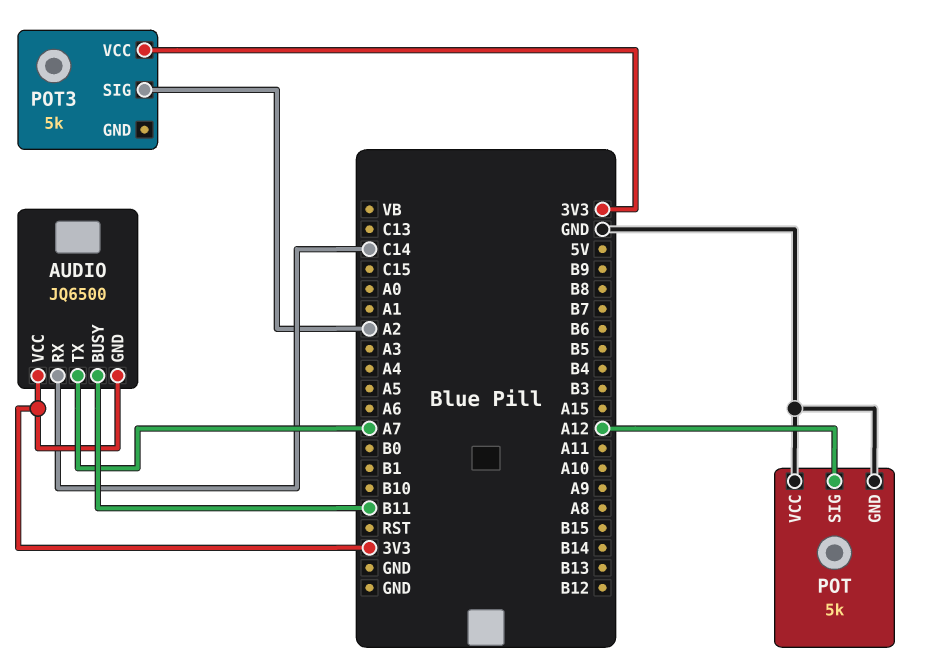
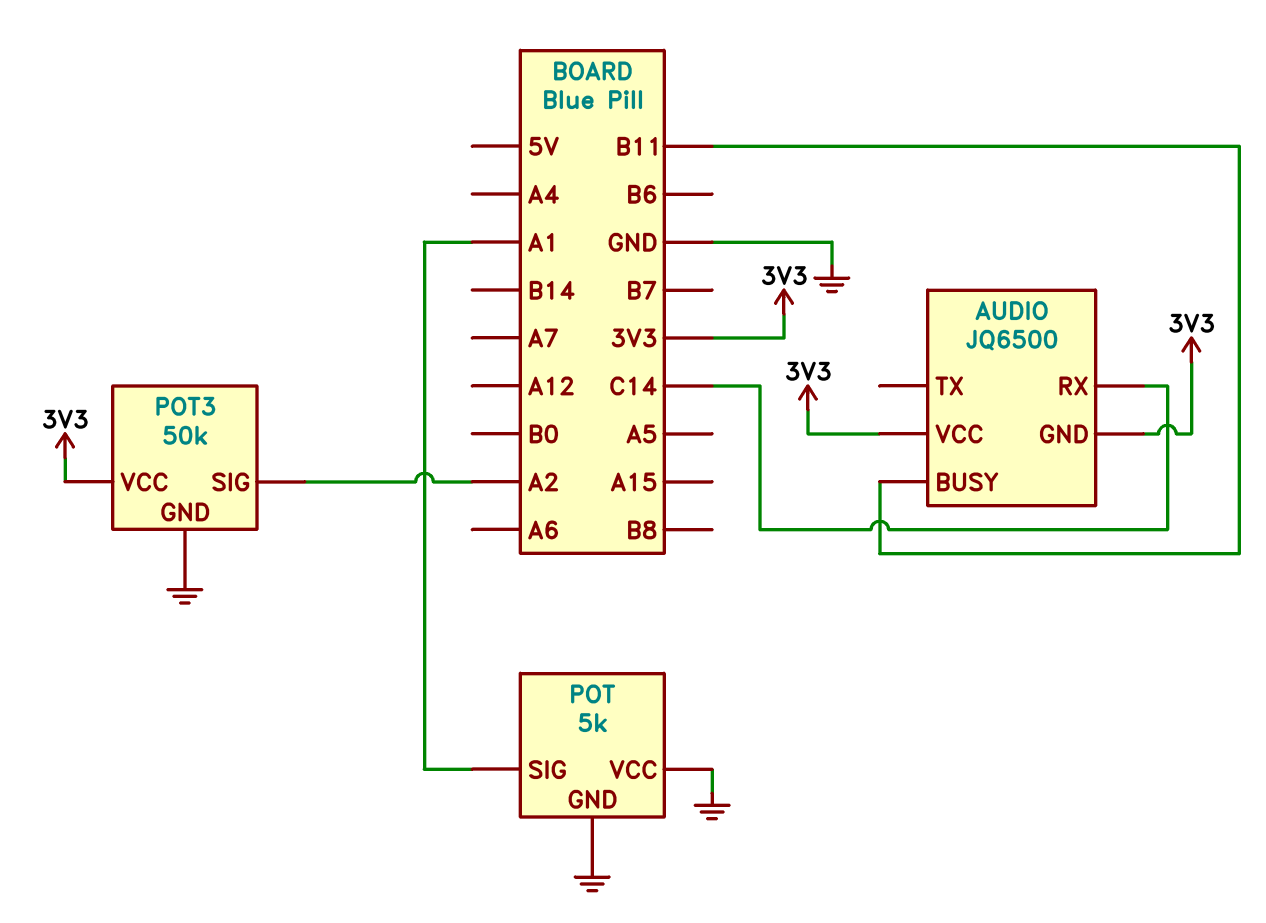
AUDIO pin TX: A7 -> none
POT pin SIG: A12 -> A1
POT3: 5k -> 50k
POT3 pin GND: none -> GND

